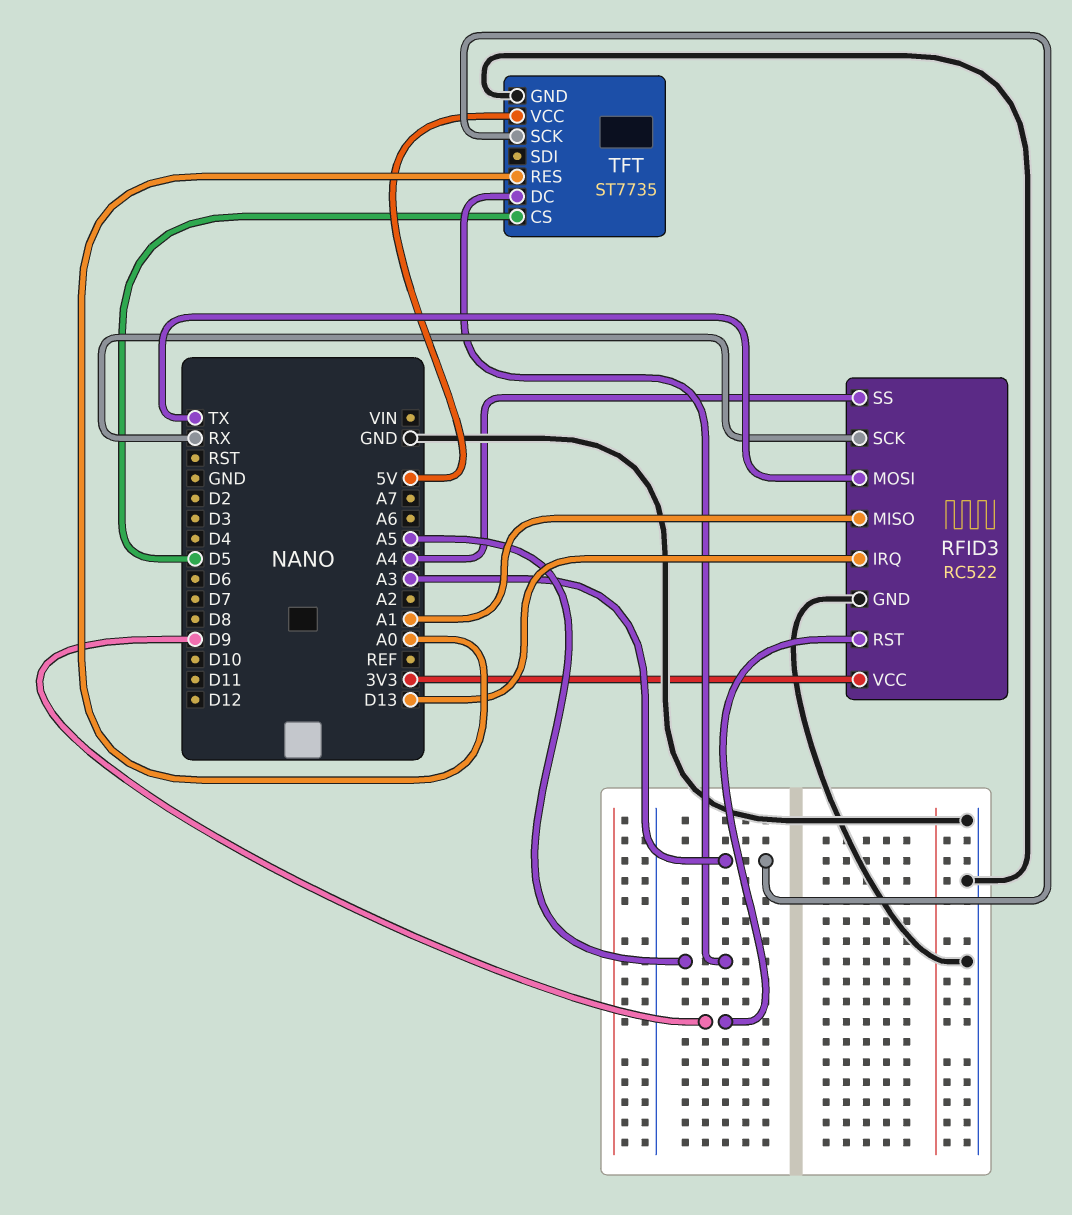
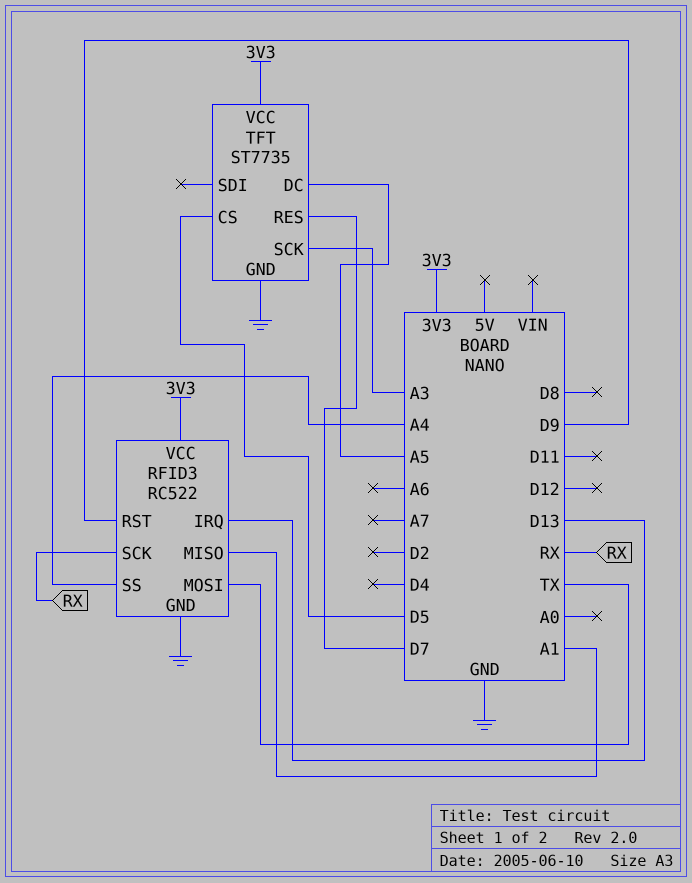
TFT pin RES: A0 -> D7
TFT pin VCC: 5V -> 3V3

